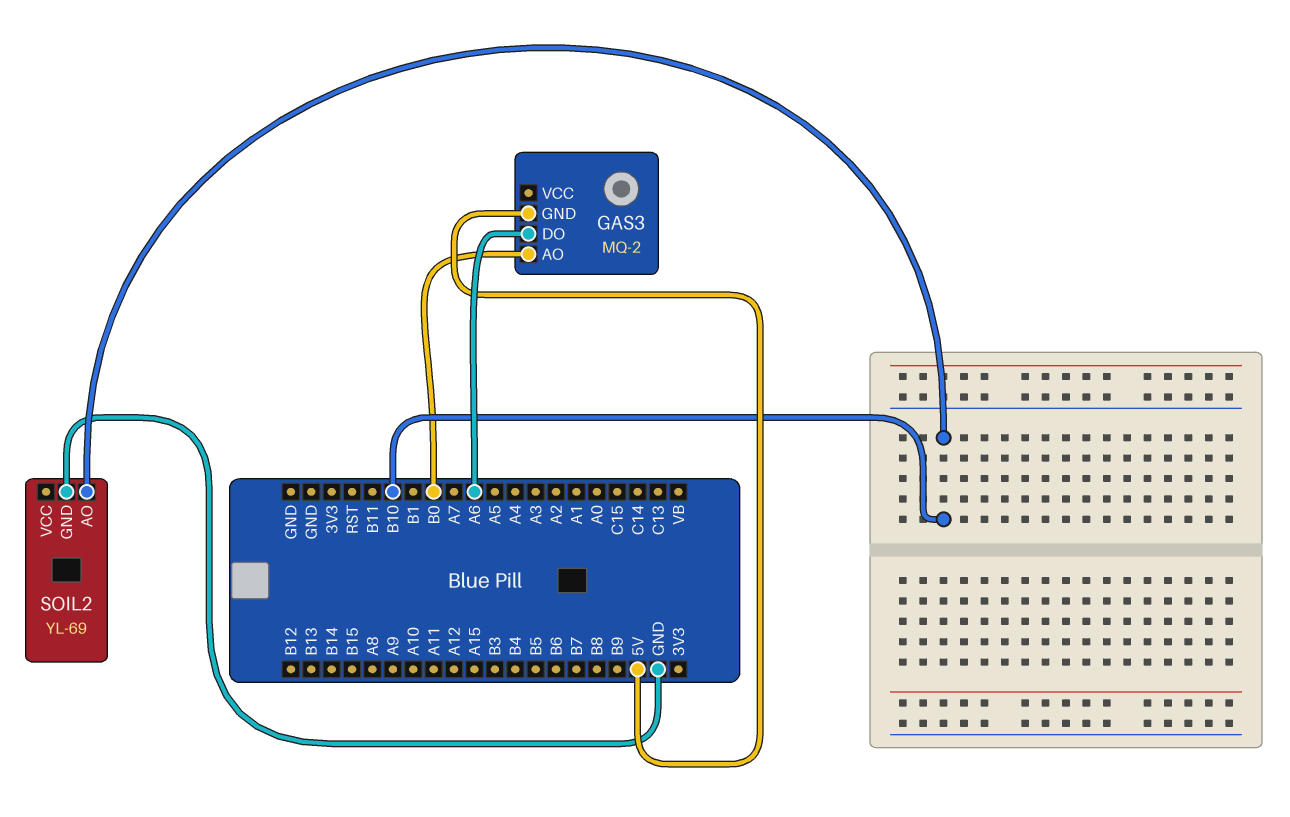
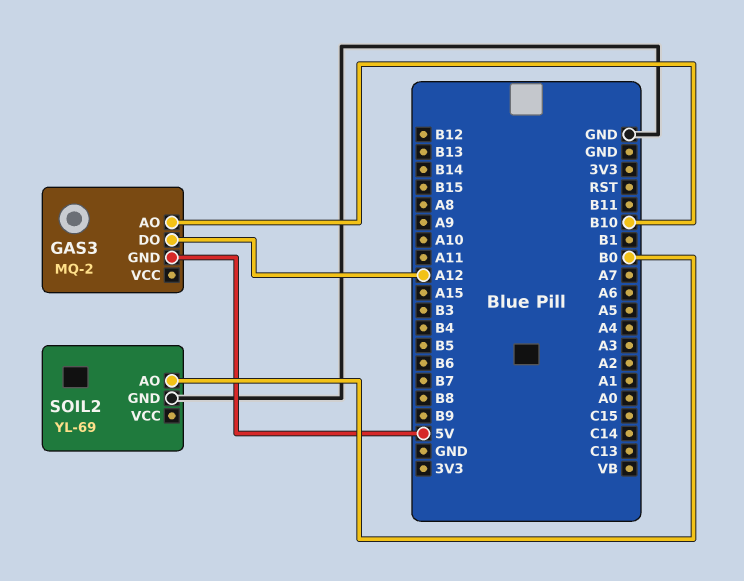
GAS3 pin AO: B0 -> B10
GAS3 pin DO: A6 -> A12
SOIL2 pin AO: B10 -> B0

